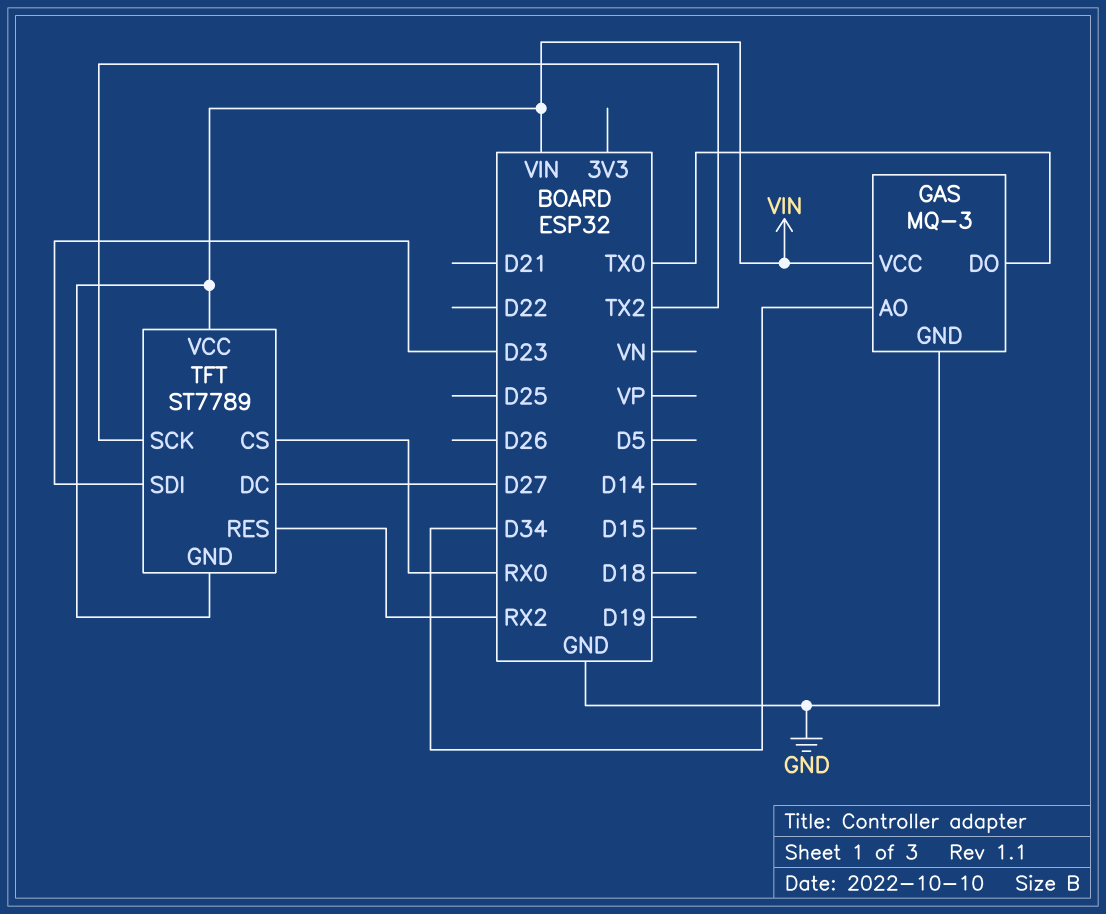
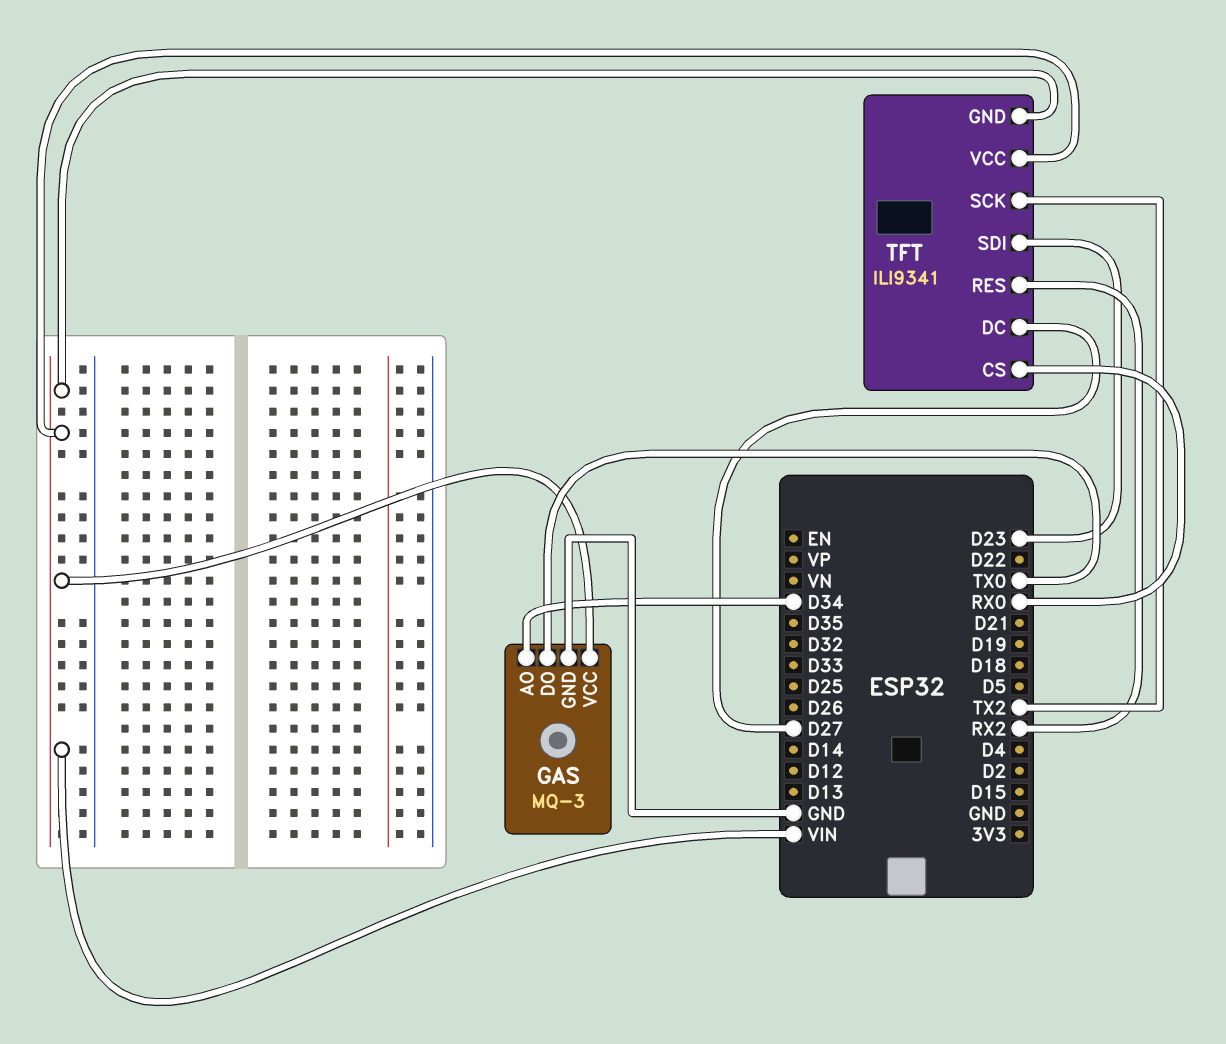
TFT: ST7789 -> ILI9341

